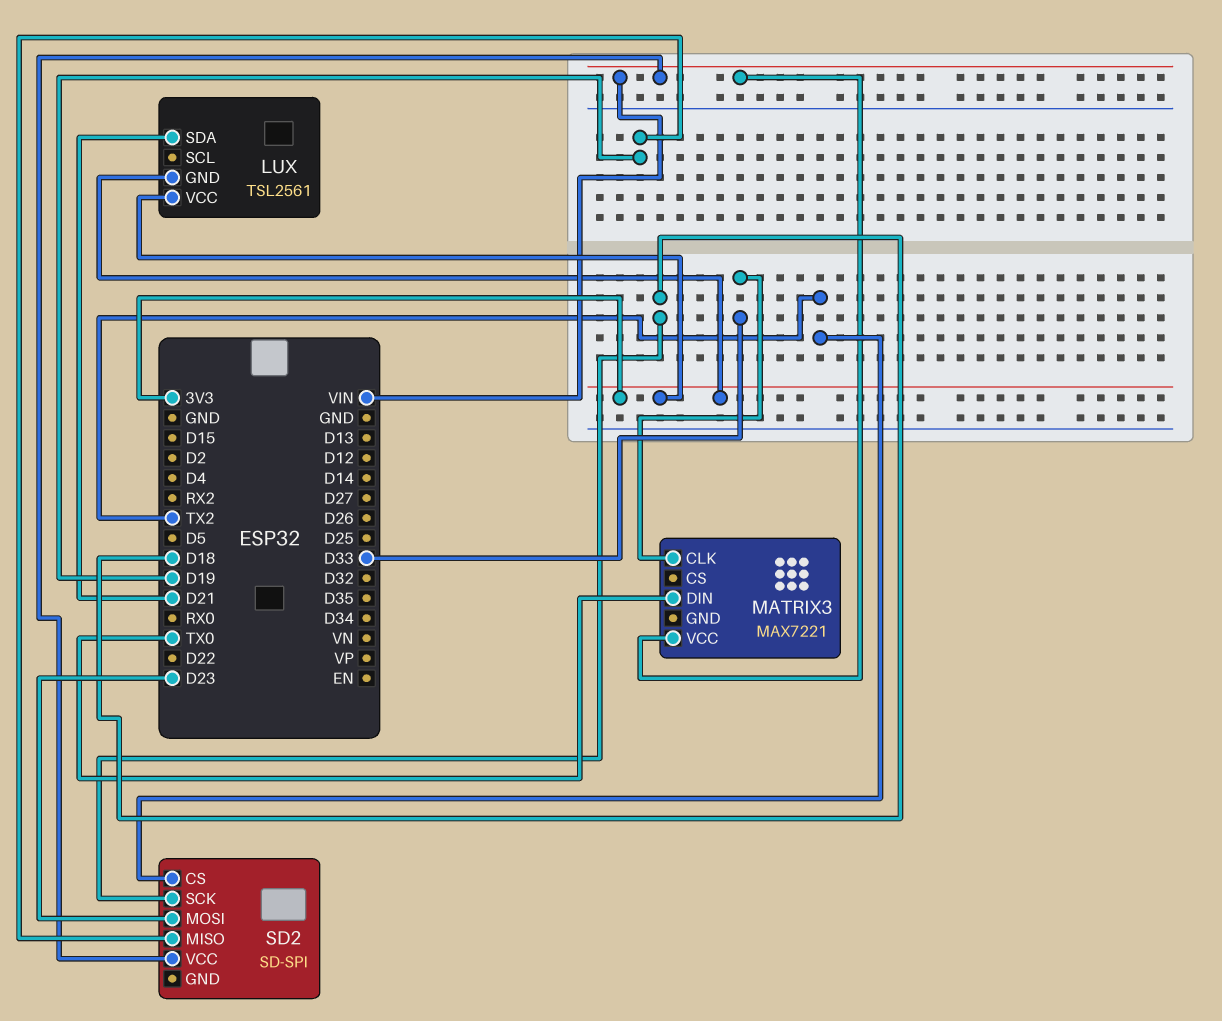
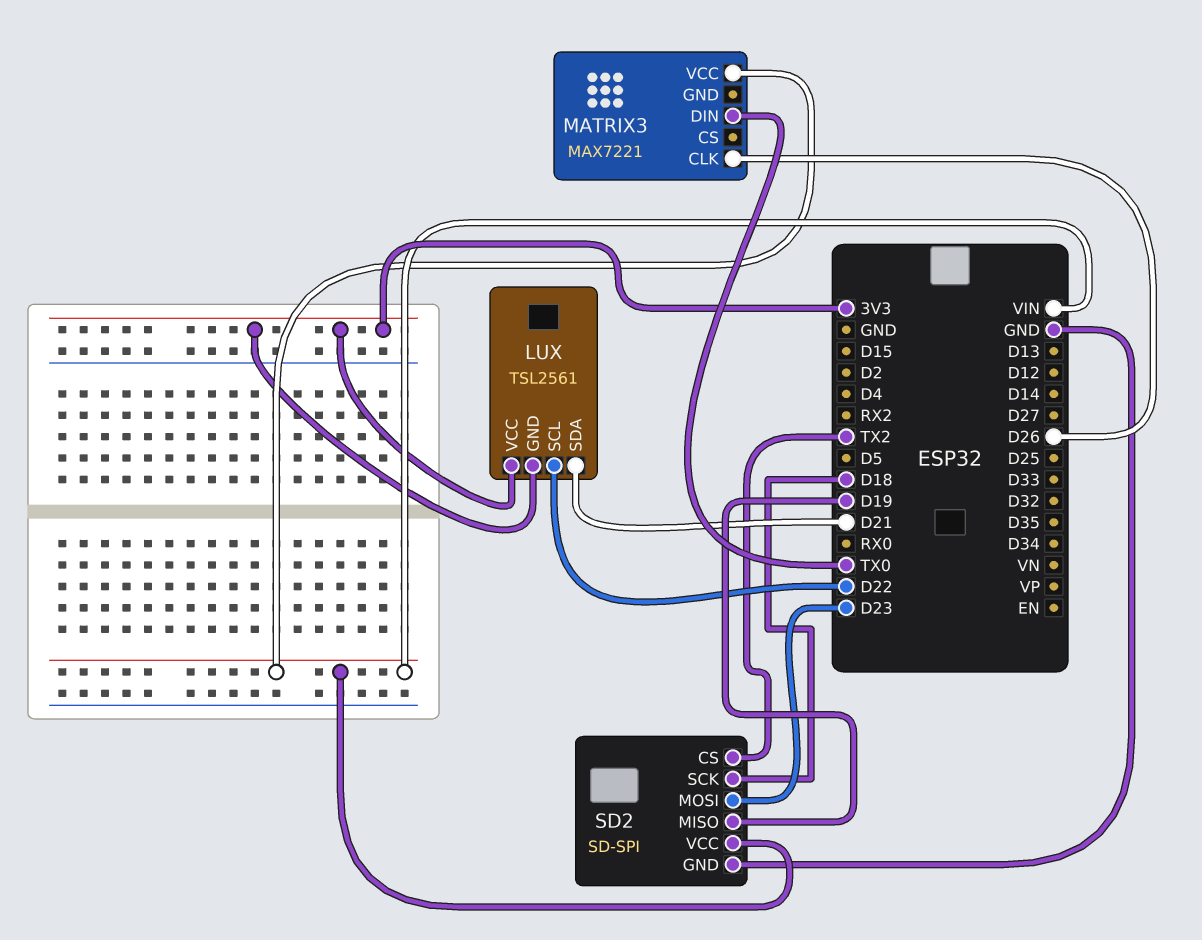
LUX pin SCL: none -> D22
MATRIX3 pin CLK: D33 -> D26
SD2 pin GND: none -> GND

